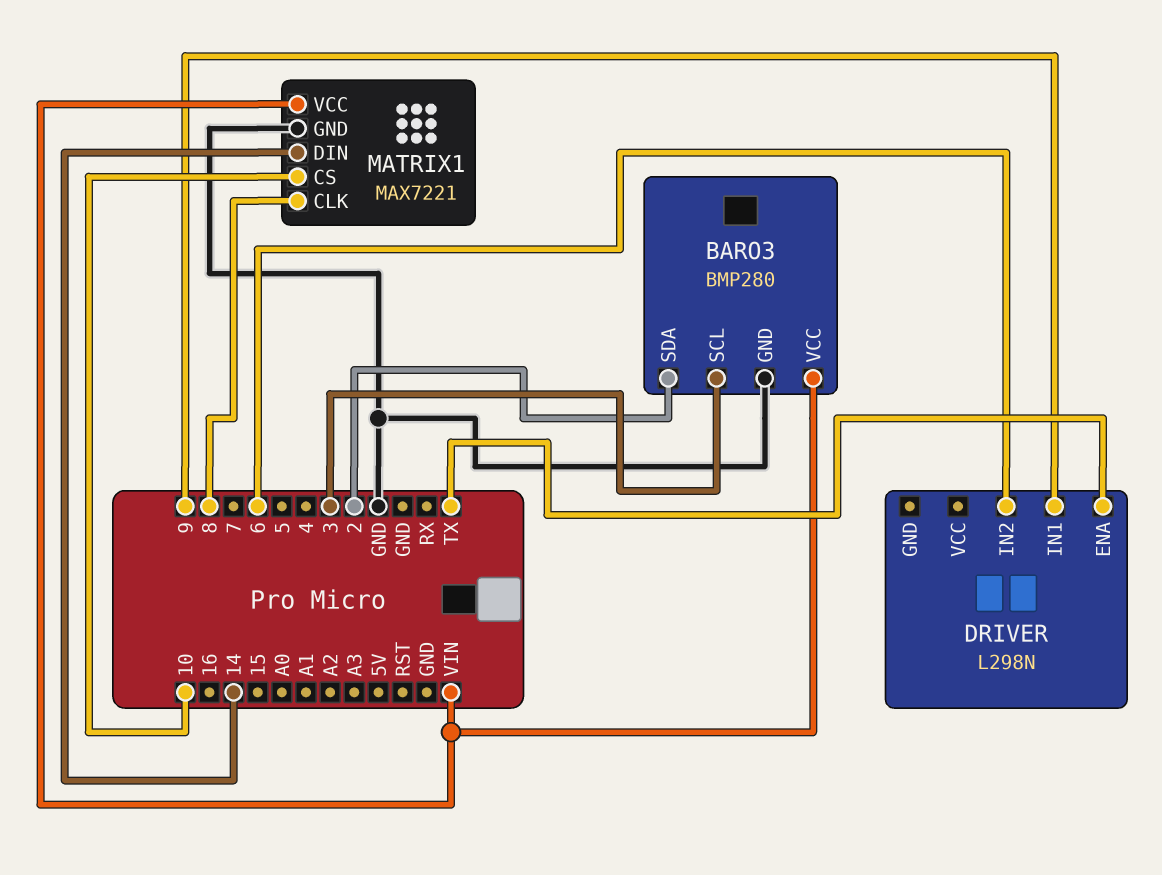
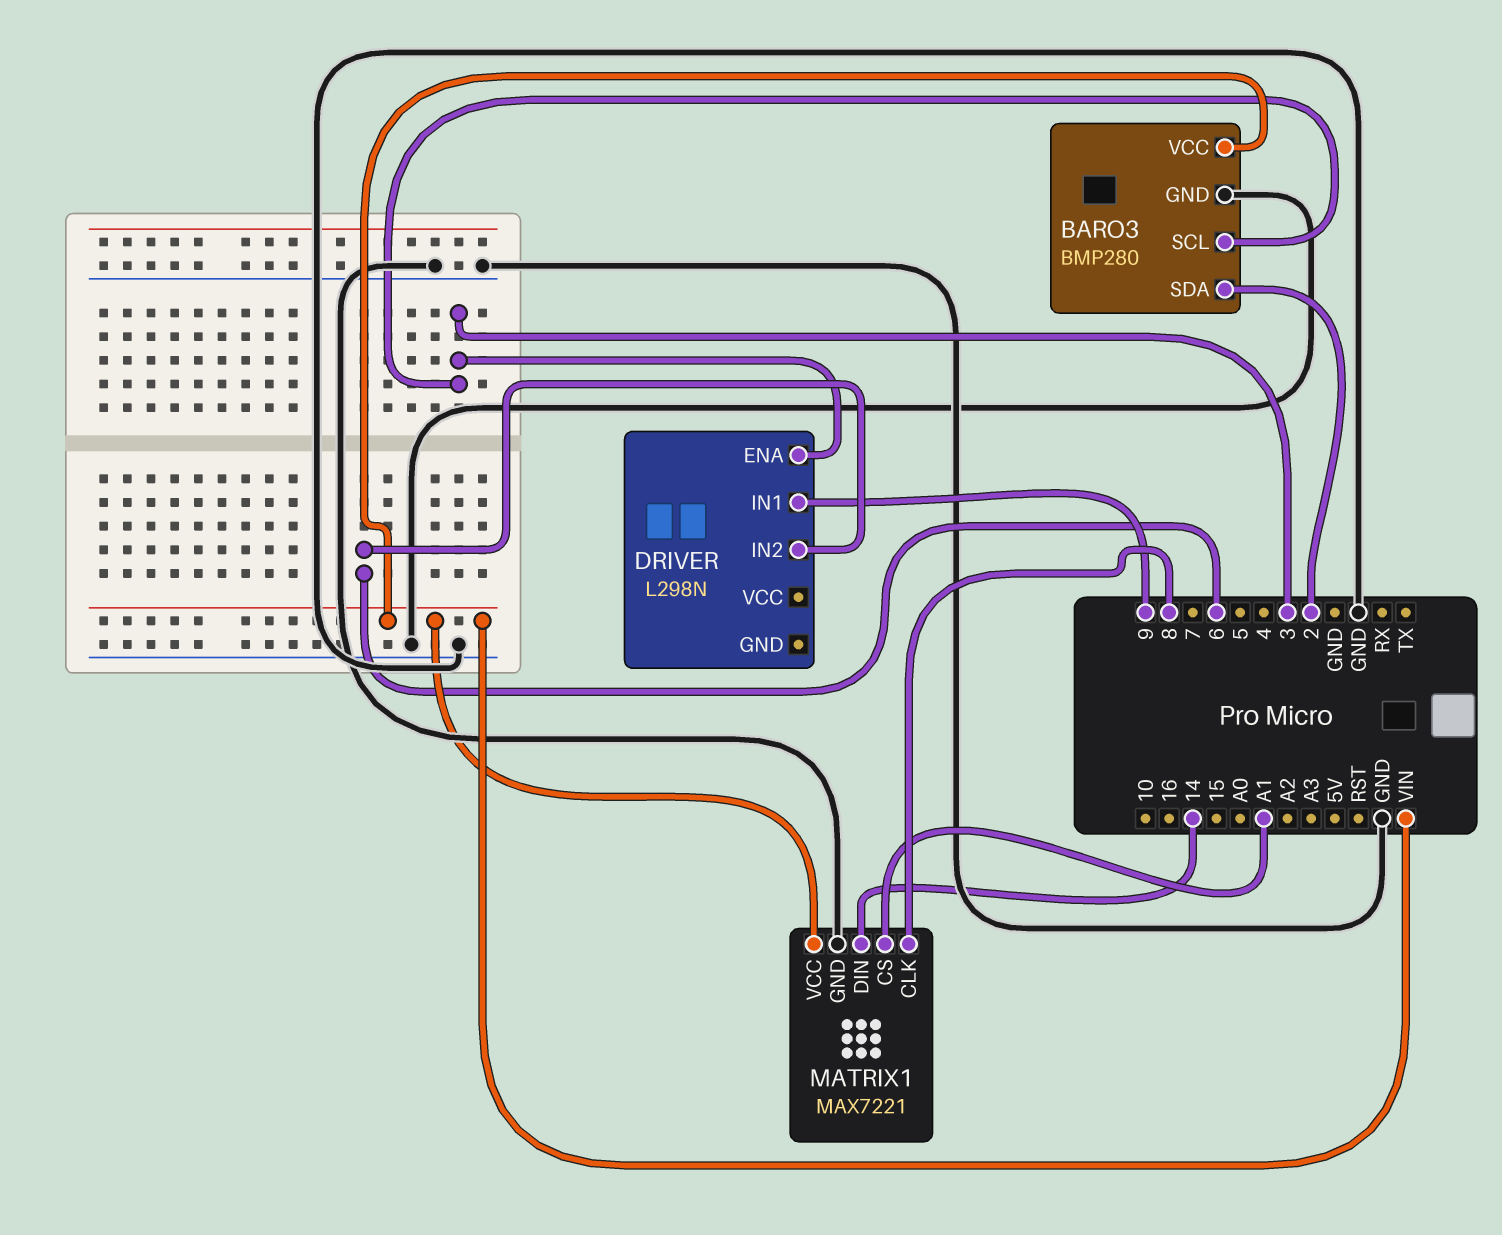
DRIVER pin ENA: TX -> 3
MATRIX1 pin CS: 10 -> A1

